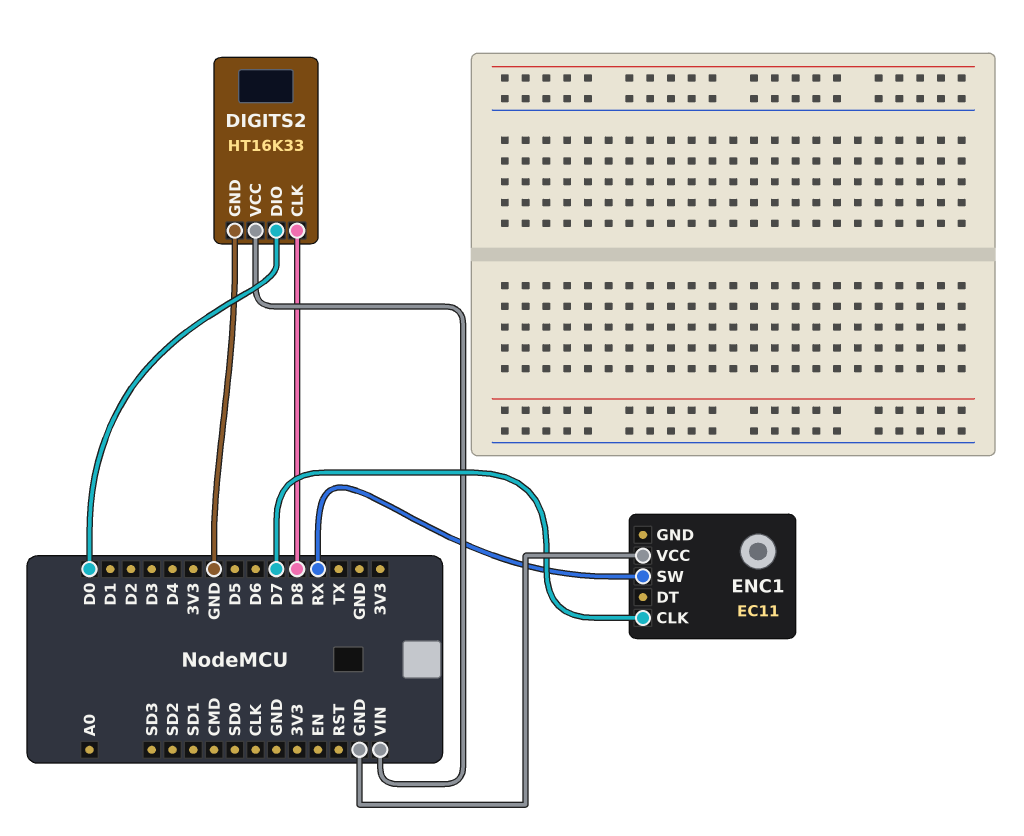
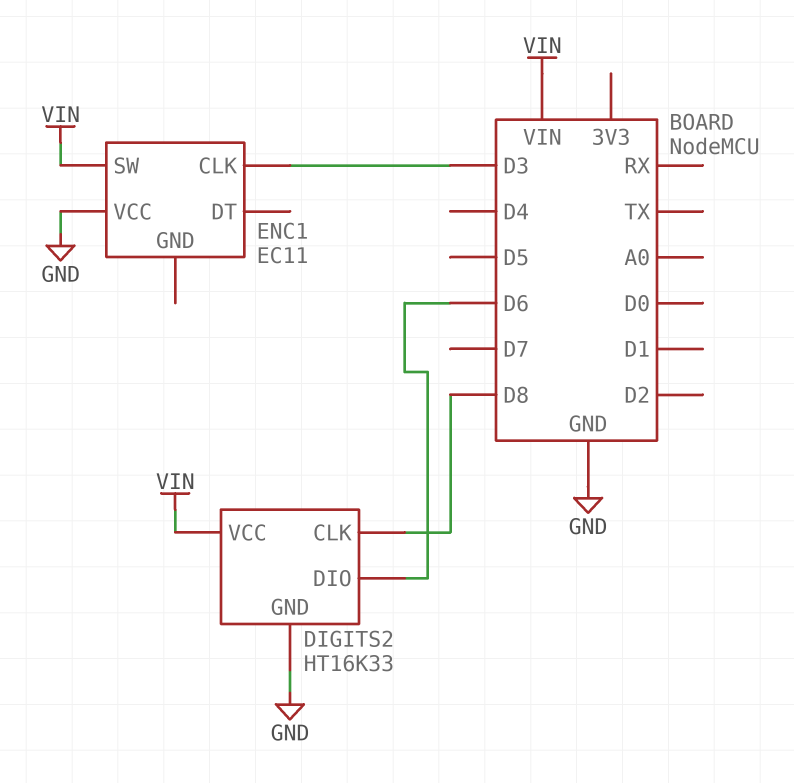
DIGITS2 pin DIO: D0 -> D6
ENC1 pin CLK: D7 -> D3
ENC1 pin SW: RX -> VIN

